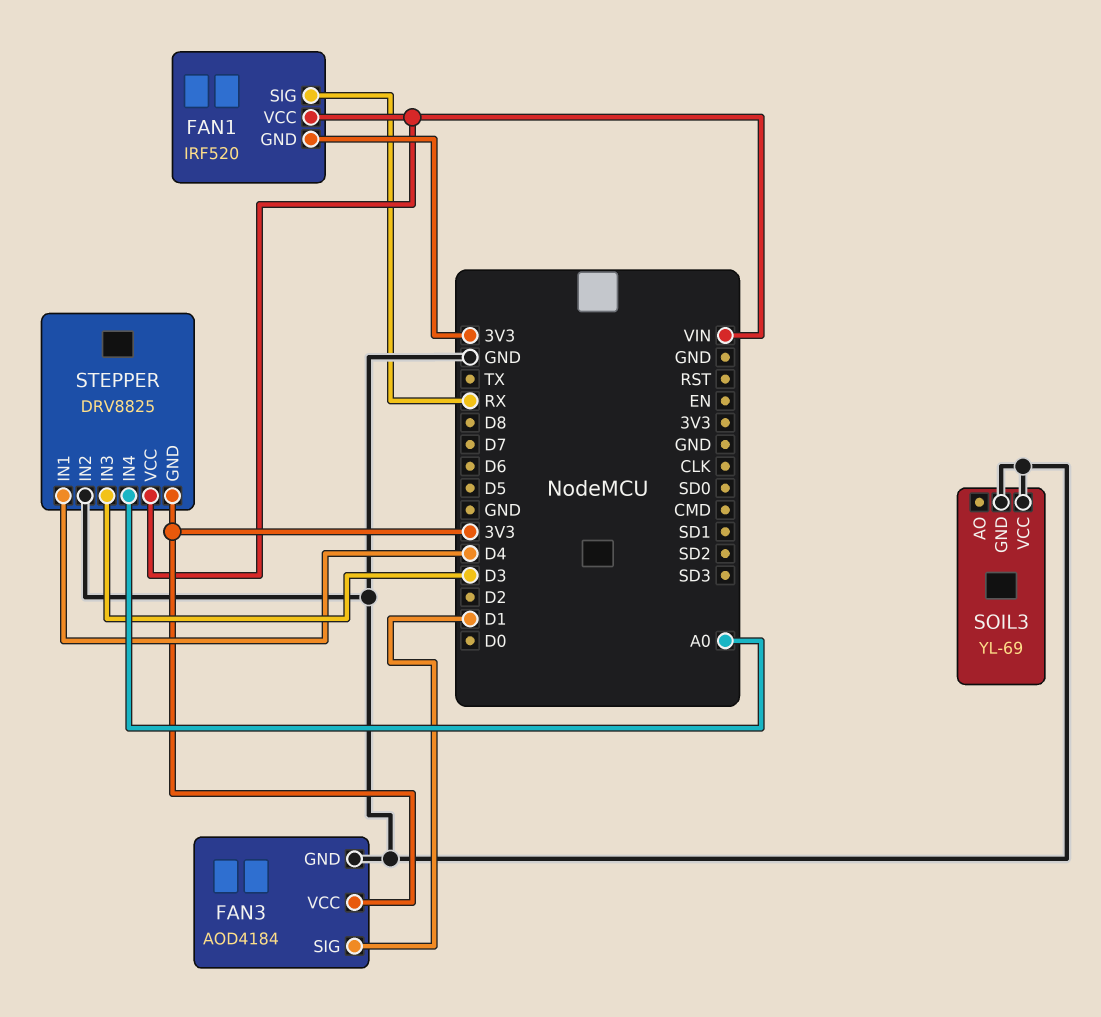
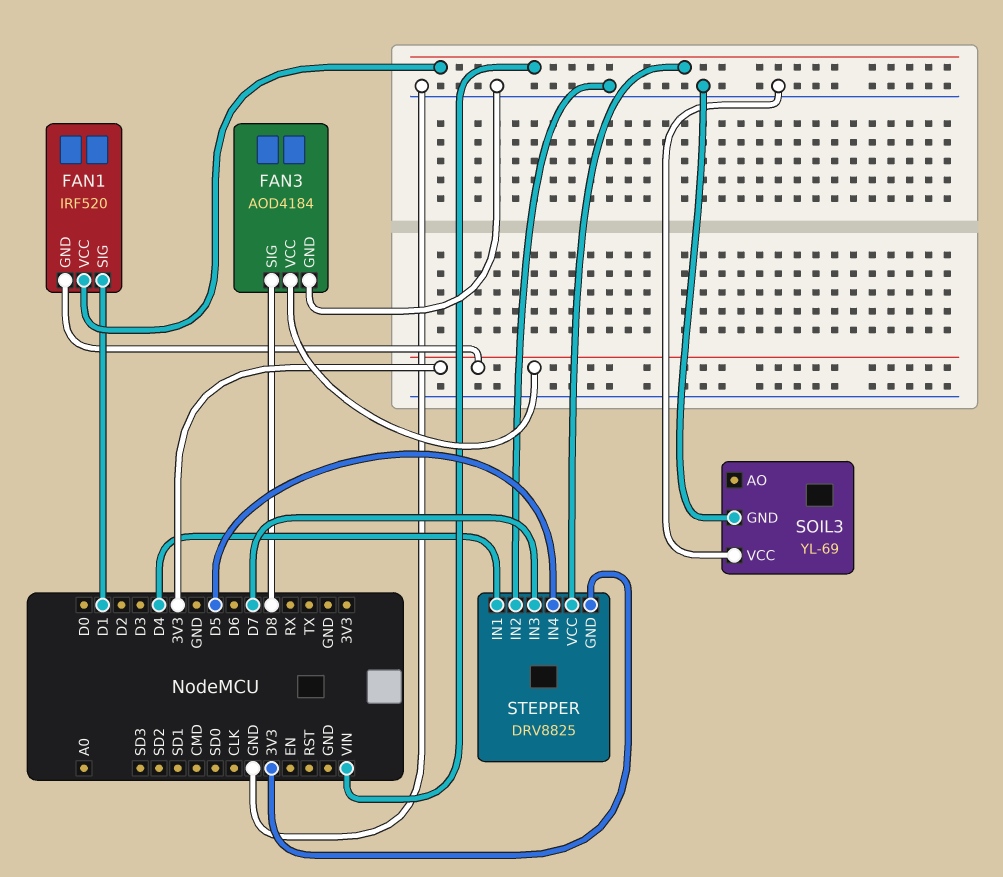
FAN1 pin SIG: RX -> D1
FAN3 pin SIG: D1 -> D8
STEPPER pin IN3: D3 -> D7
STEPPER pin IN4: A0 -> D5

